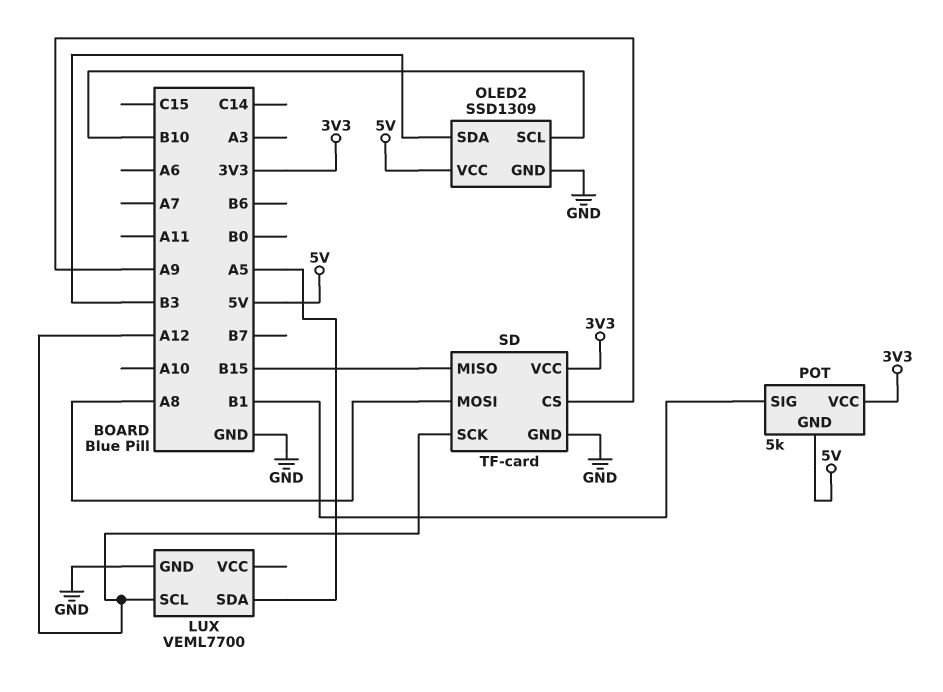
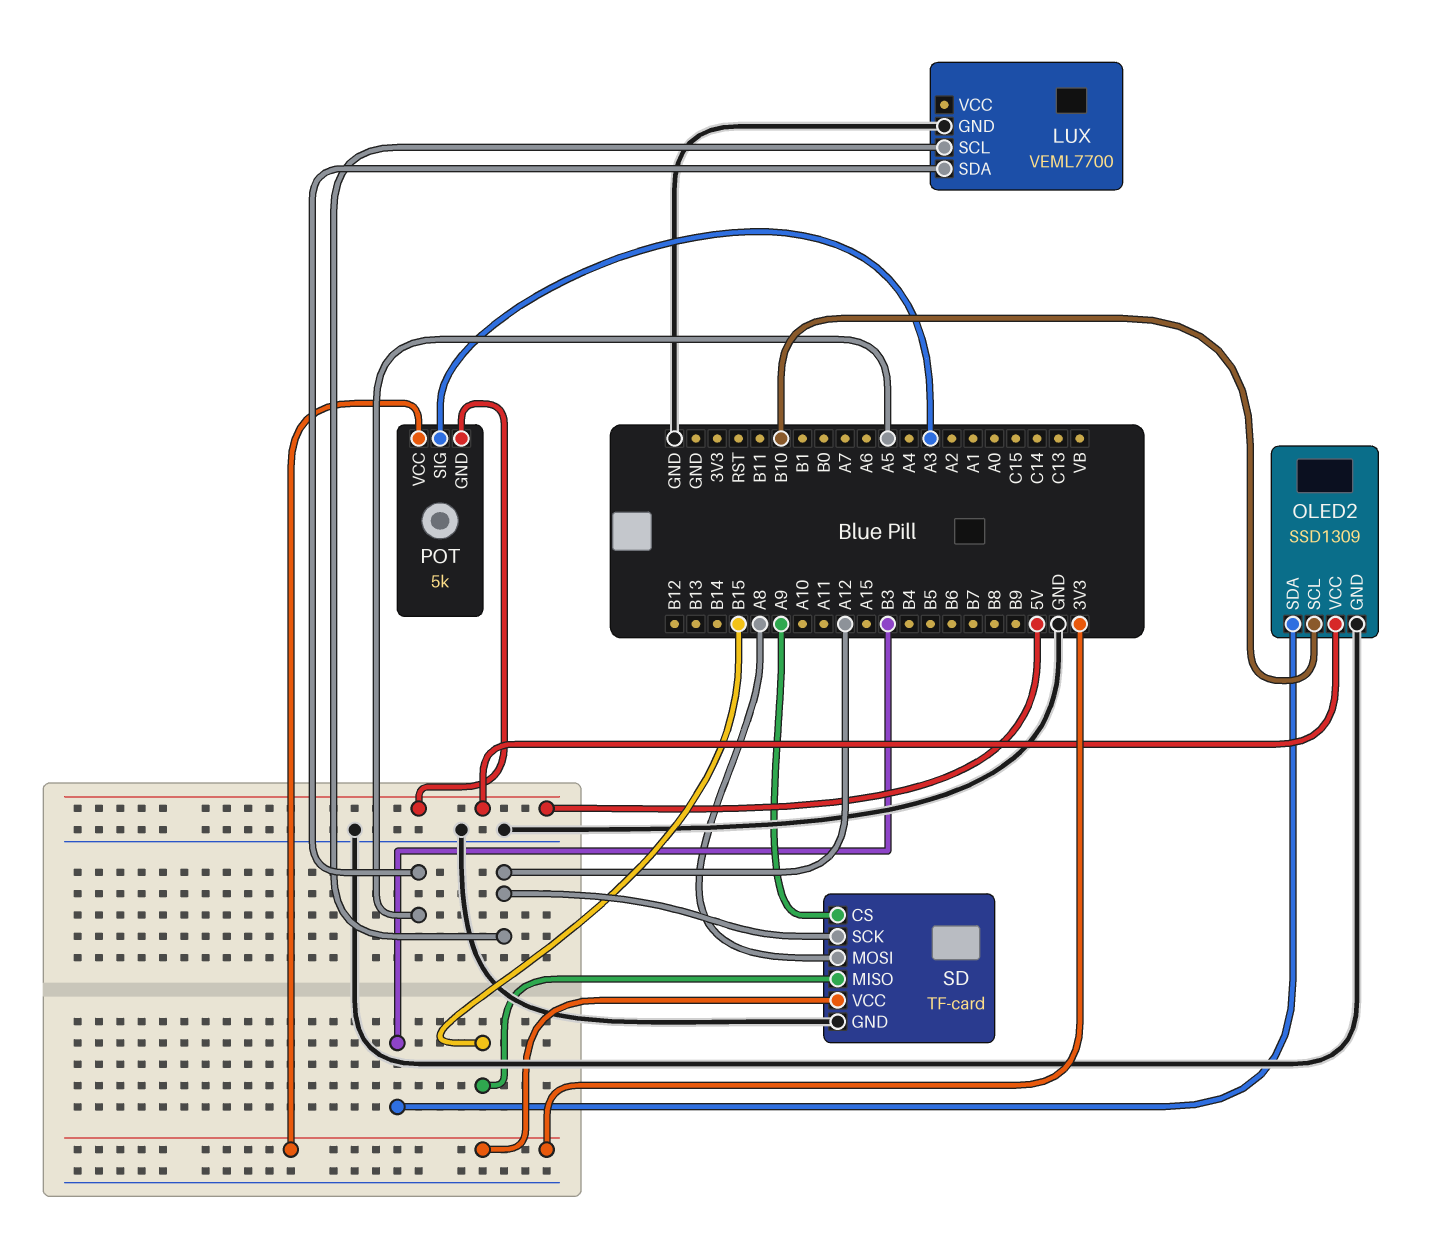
POT pin SIG: B1 -> A3

